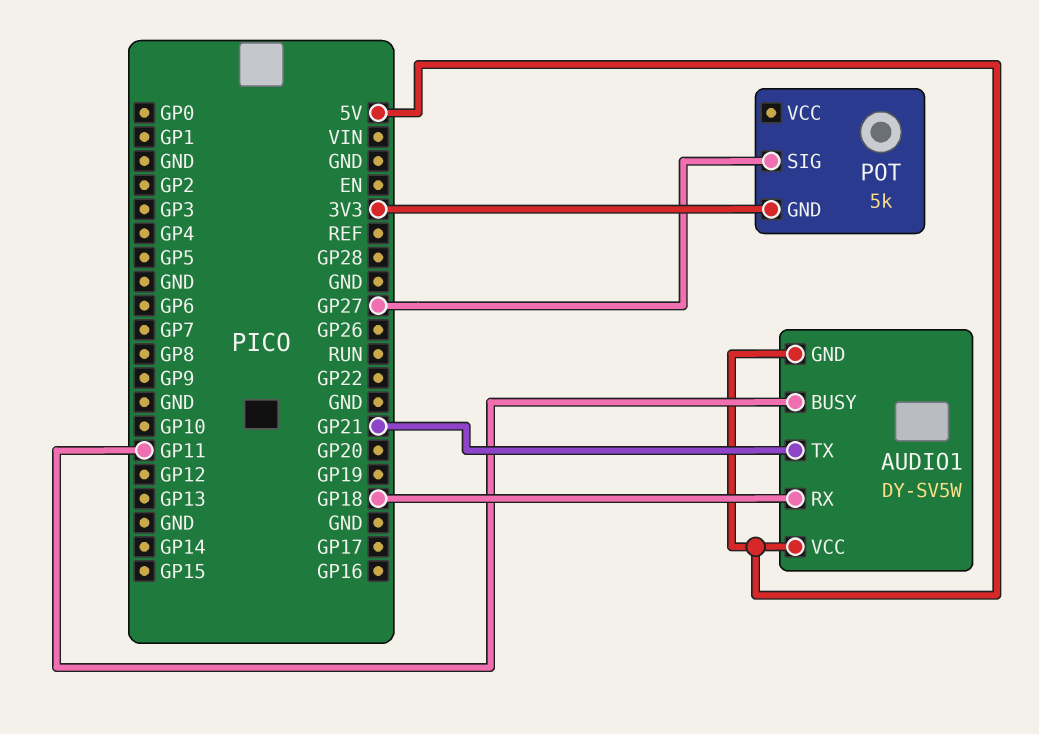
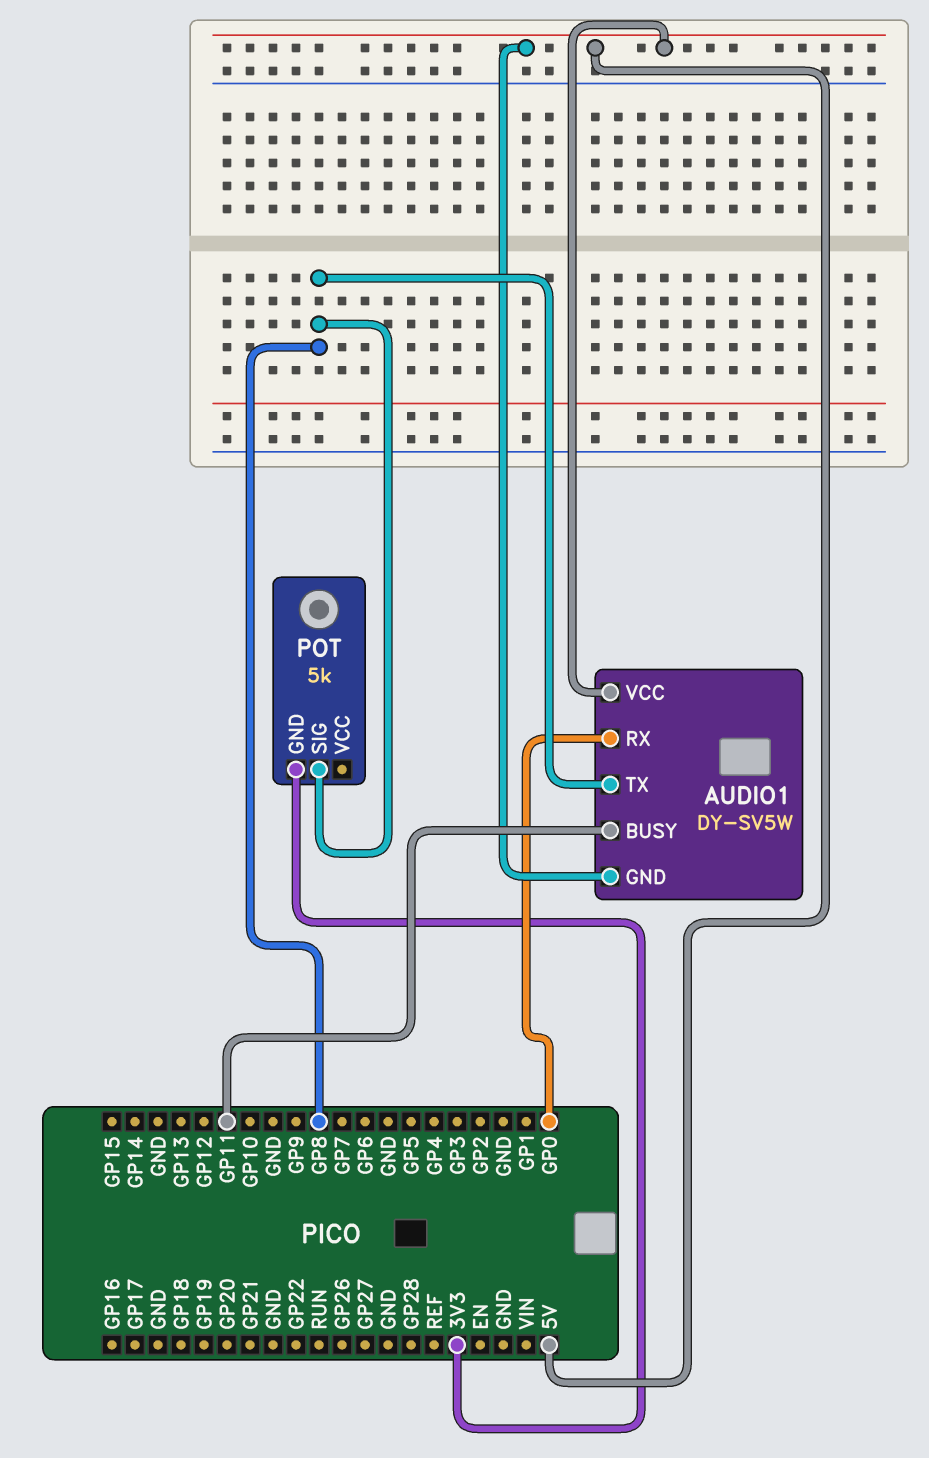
AUDIO1 pin RX: GP18 -> GP0
AUDIO1 pin TX: GP21 -> GP8
POT pin SIG: GP27 -> GP8

